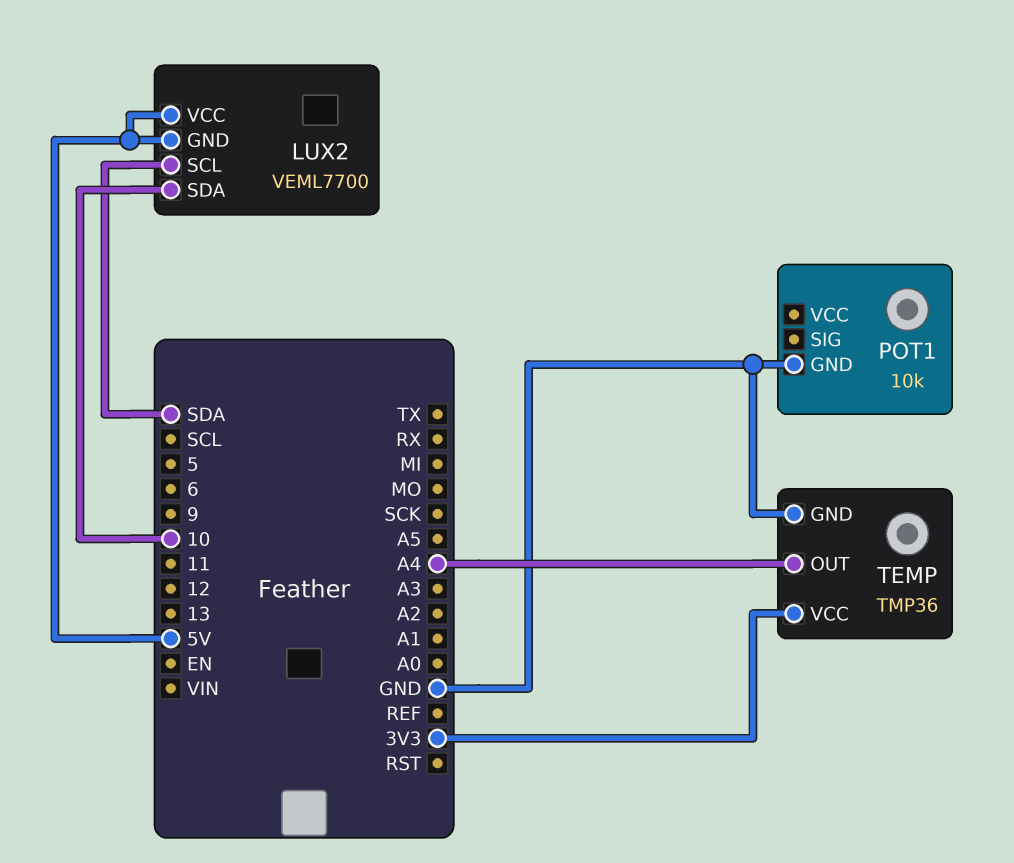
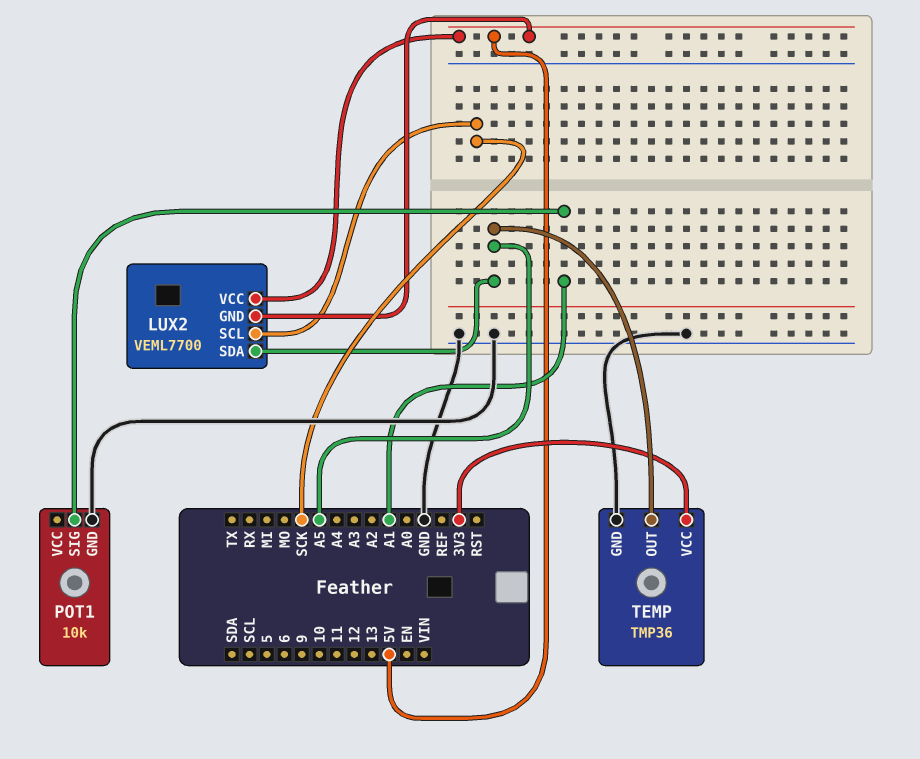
LUX2 pin SCL: SDA -> SCK
LUX2 pin SDA: 10 -> A5
POT1 pin SIG: none -> A1
TEMP pin OUT: A4 -> A5

